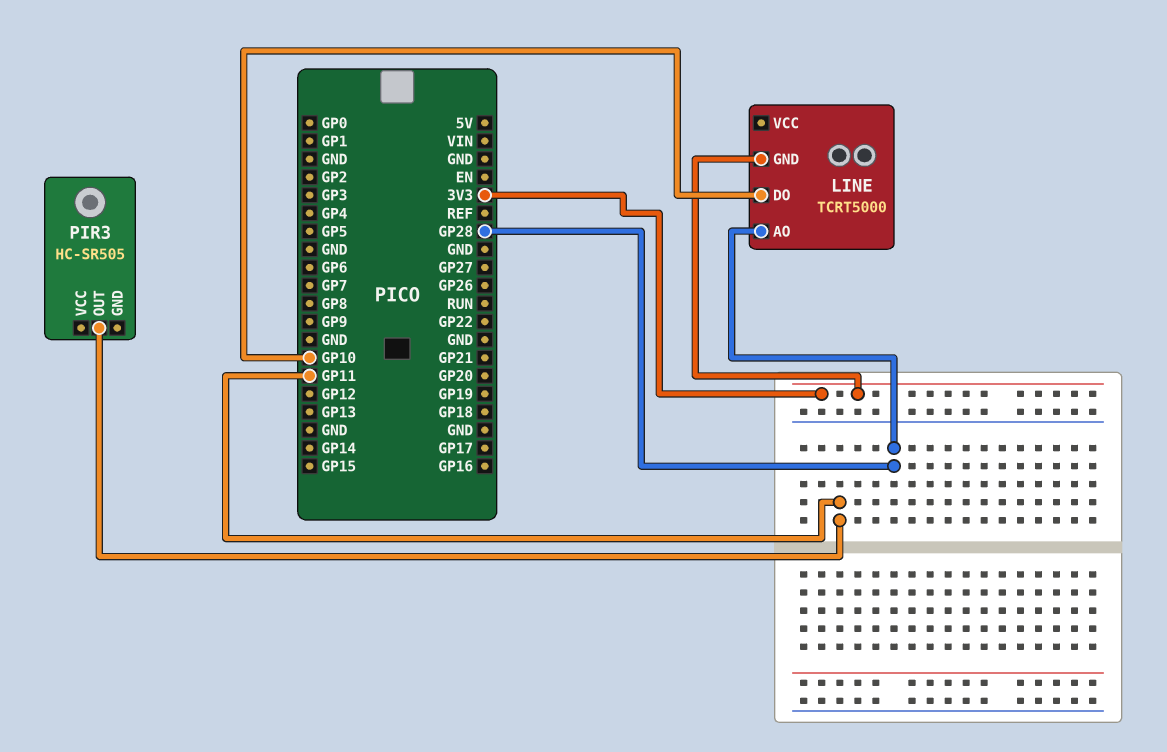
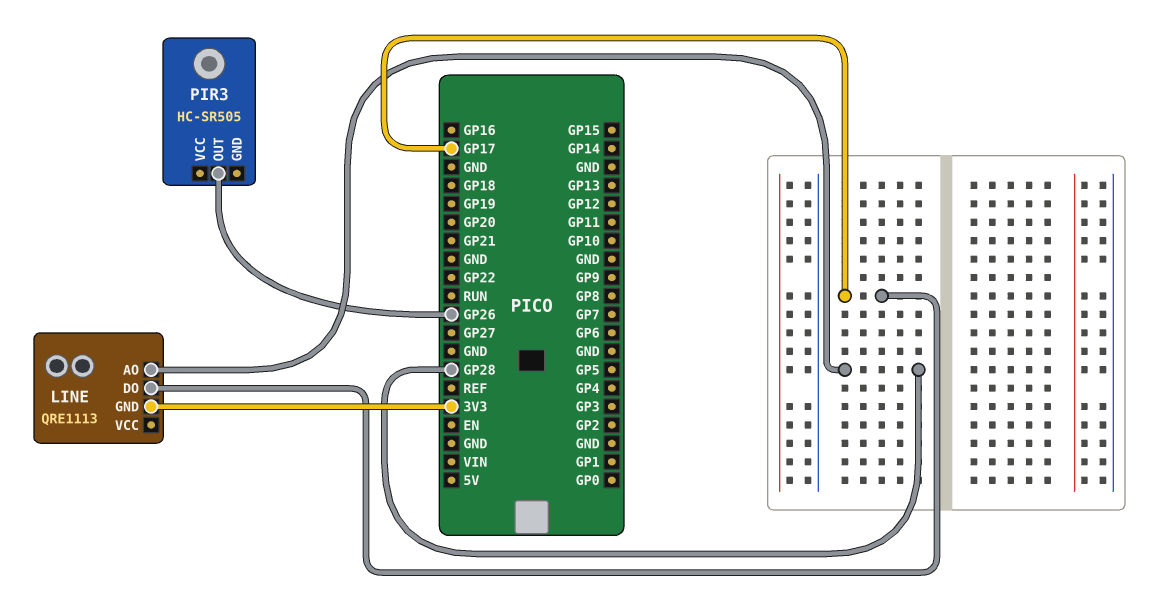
LINE: TCRT5000 -> QRE1113
LINE pin DO: GP10 -> GP17
PIR3 pin OUT: GP11 -> GP26

